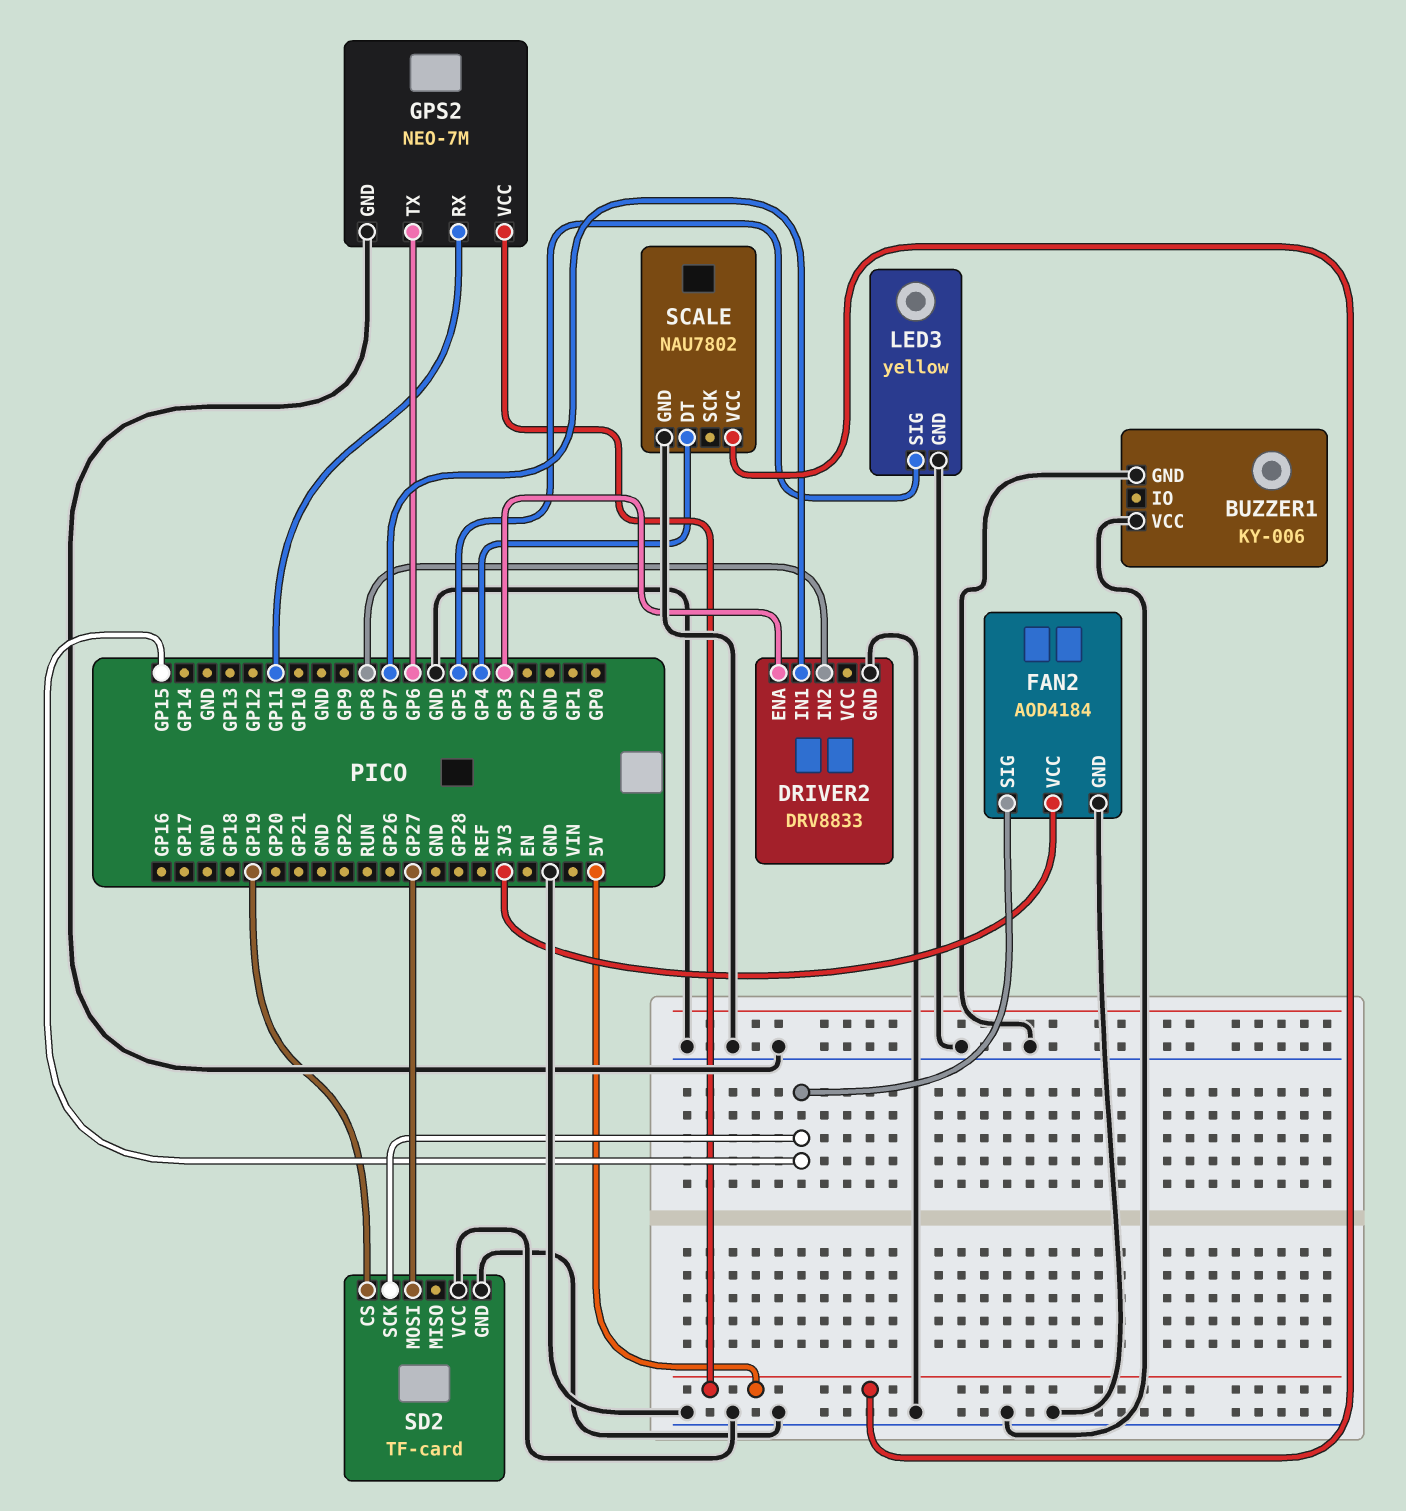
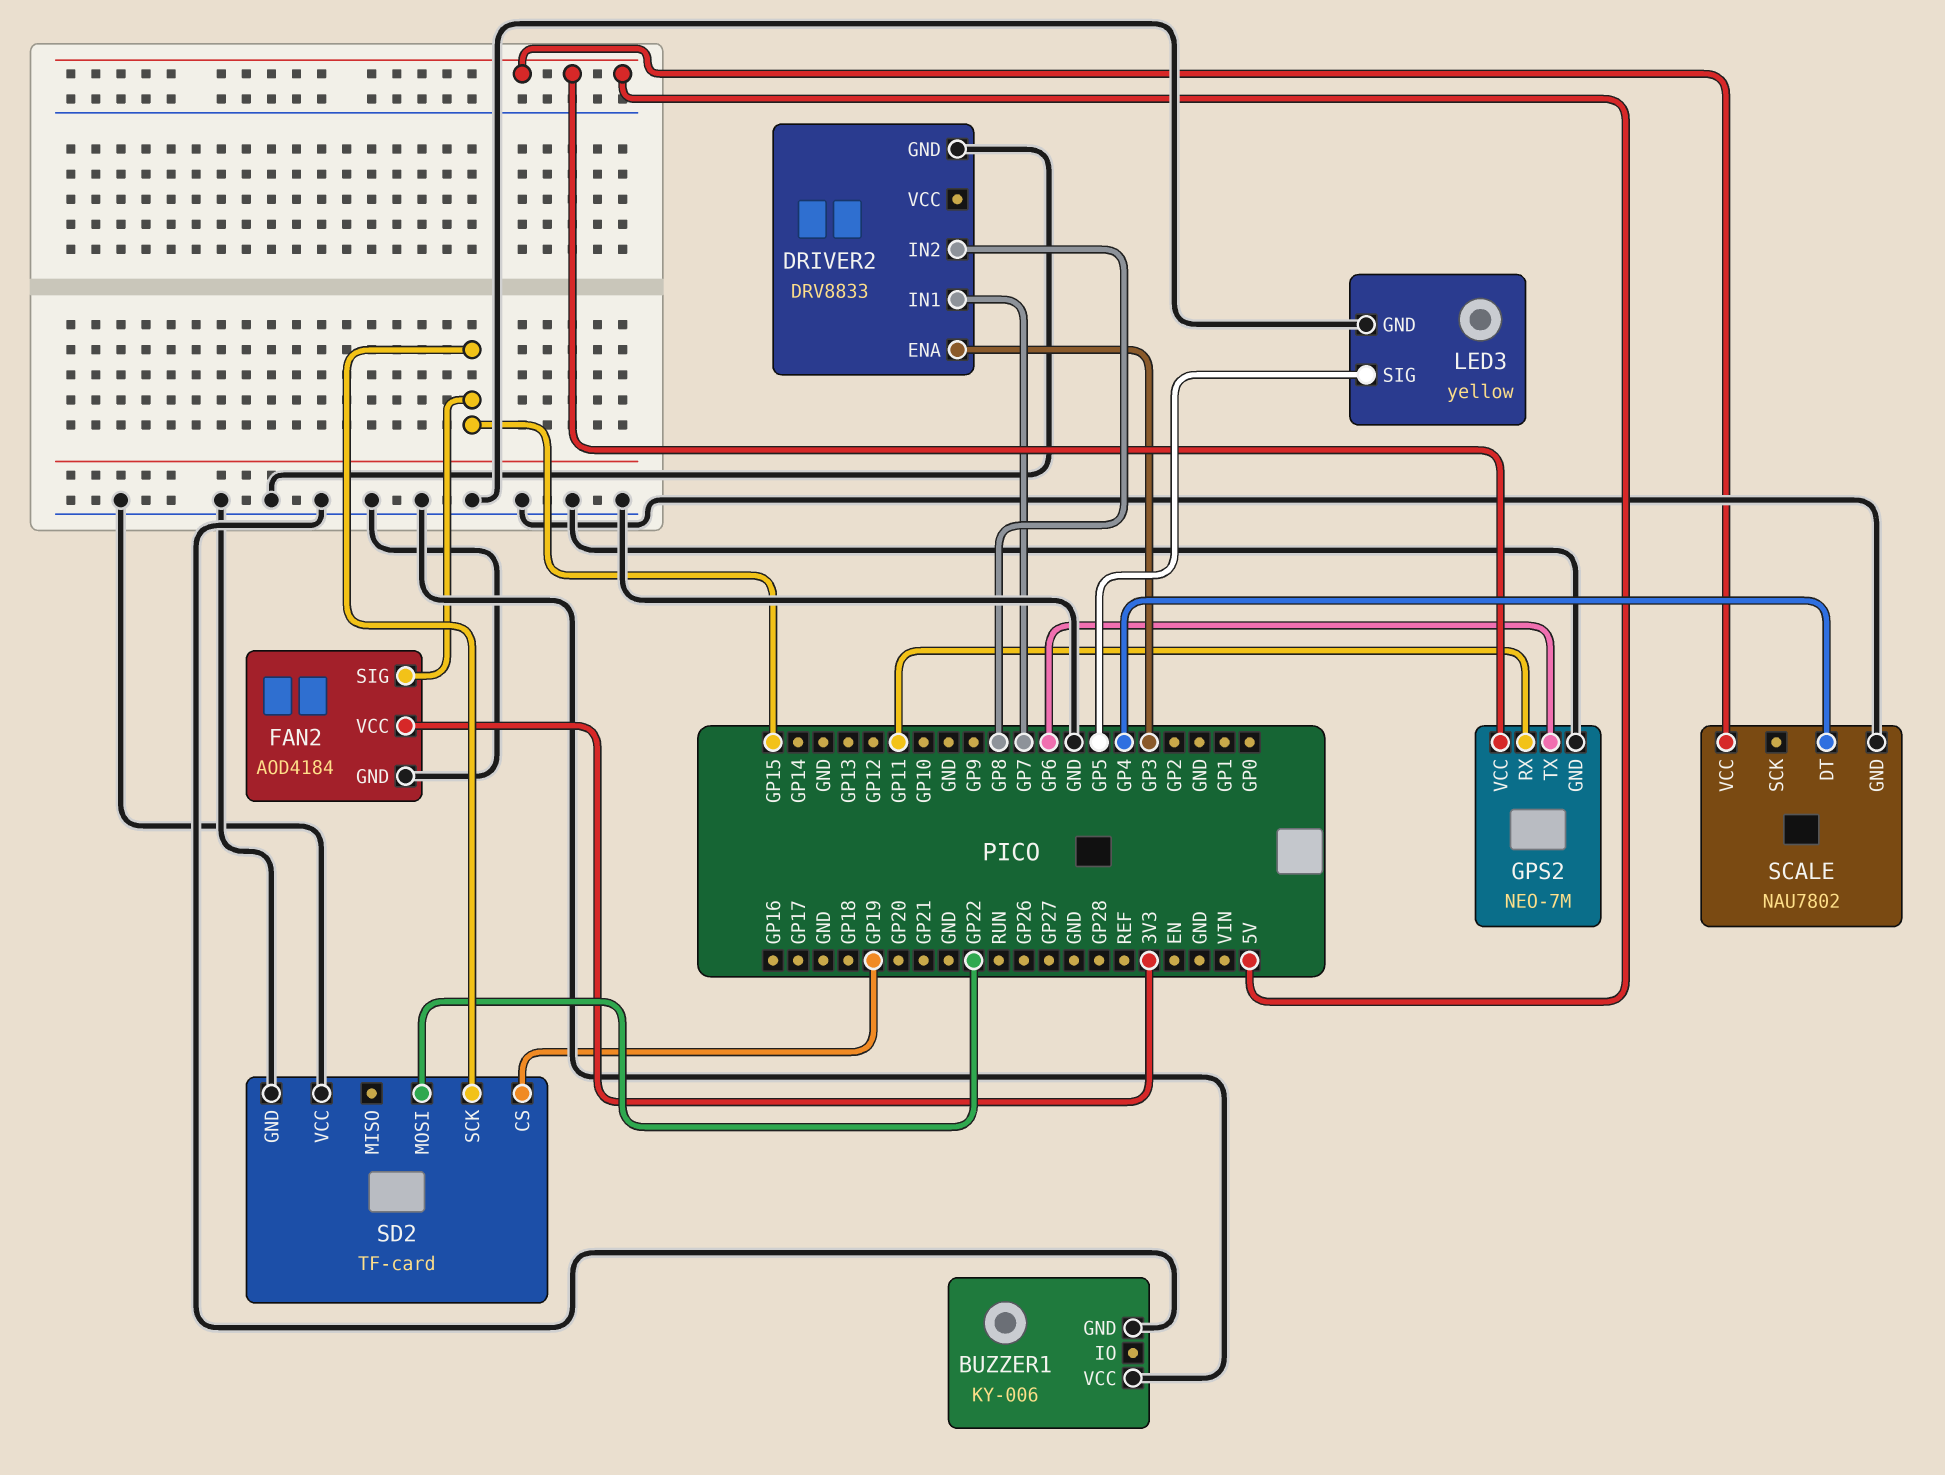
SD2 pin MOSI: GP27 -> GP22

